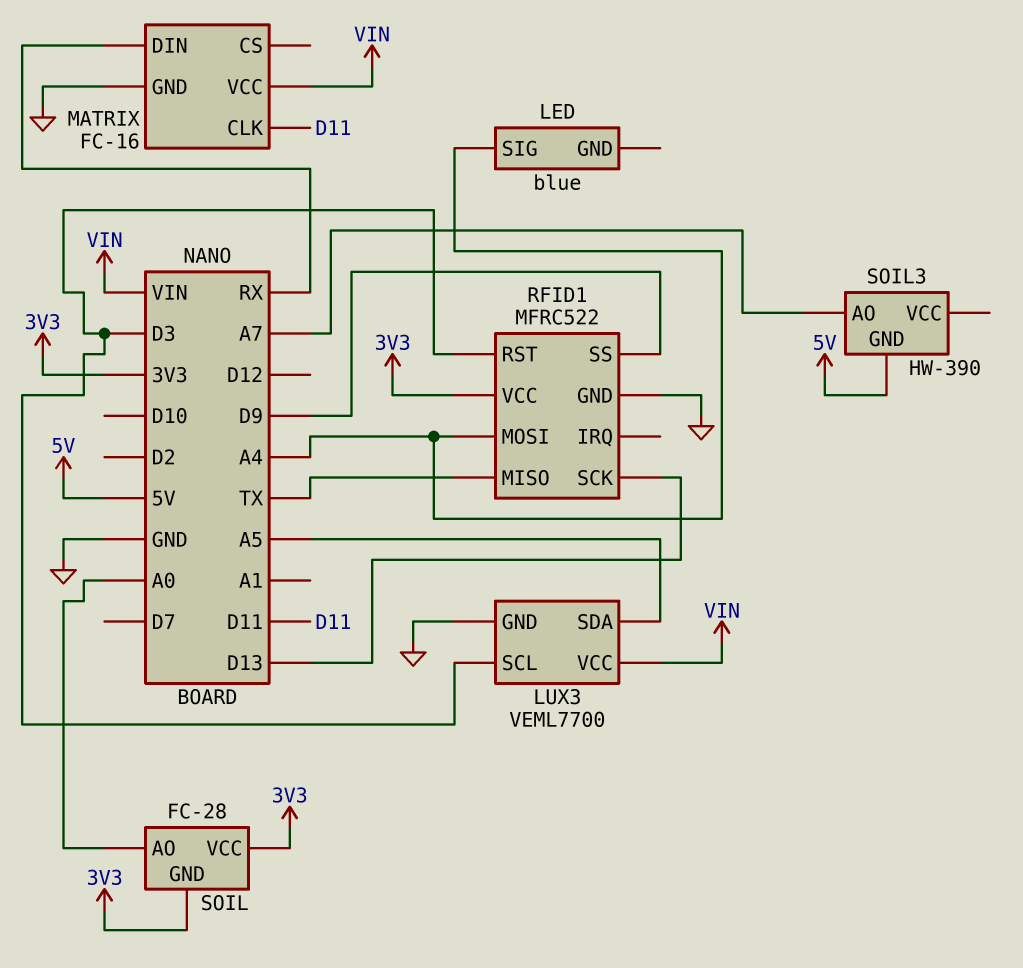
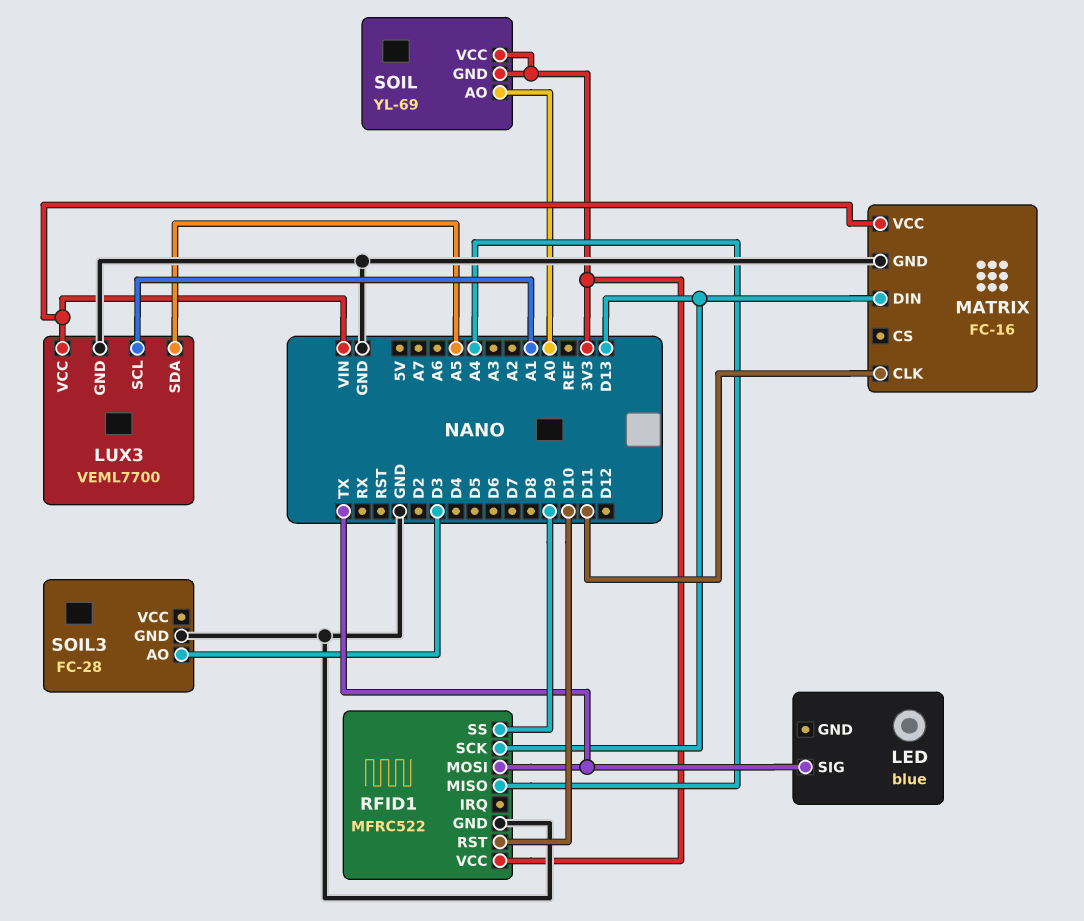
LED pin SIG: A4 -> TX
LUX3 pin SCL: D3 -> A1
MATRIX pin DIN: RX -> D13
RFID1 pin MISO: TX -> A4
RFID1 pin MOSI: A4 -> TX
RFID1 pin RST: D3 -> D10
SOIL: FC-28 -> YL-69
SOIL3: HW-390 -> FC-28
SOIL3 pin AO: A7 -> D3
SOIL3 pin GND: 5V -> GND

